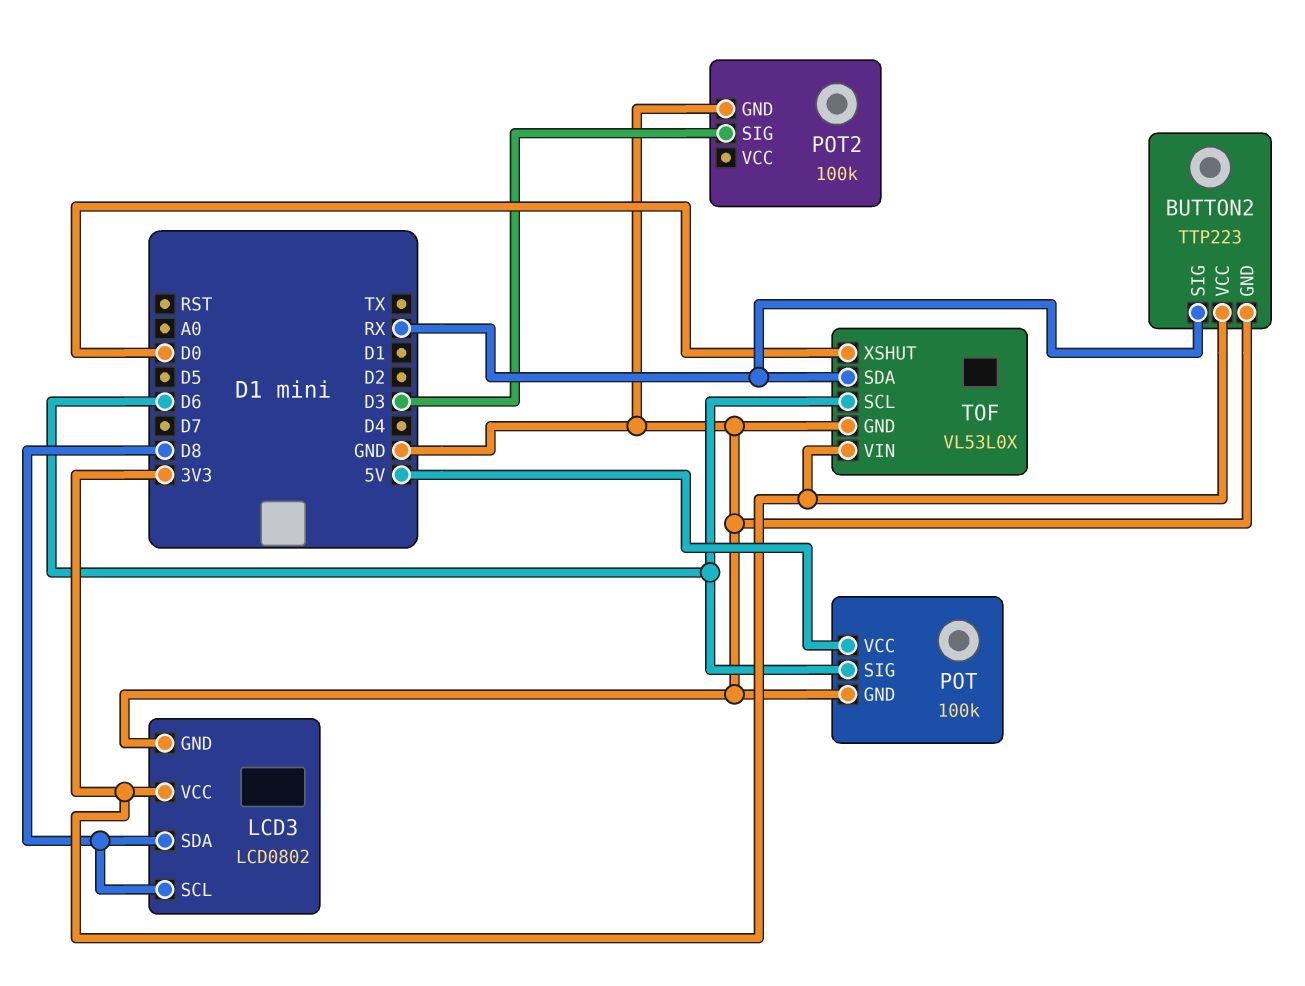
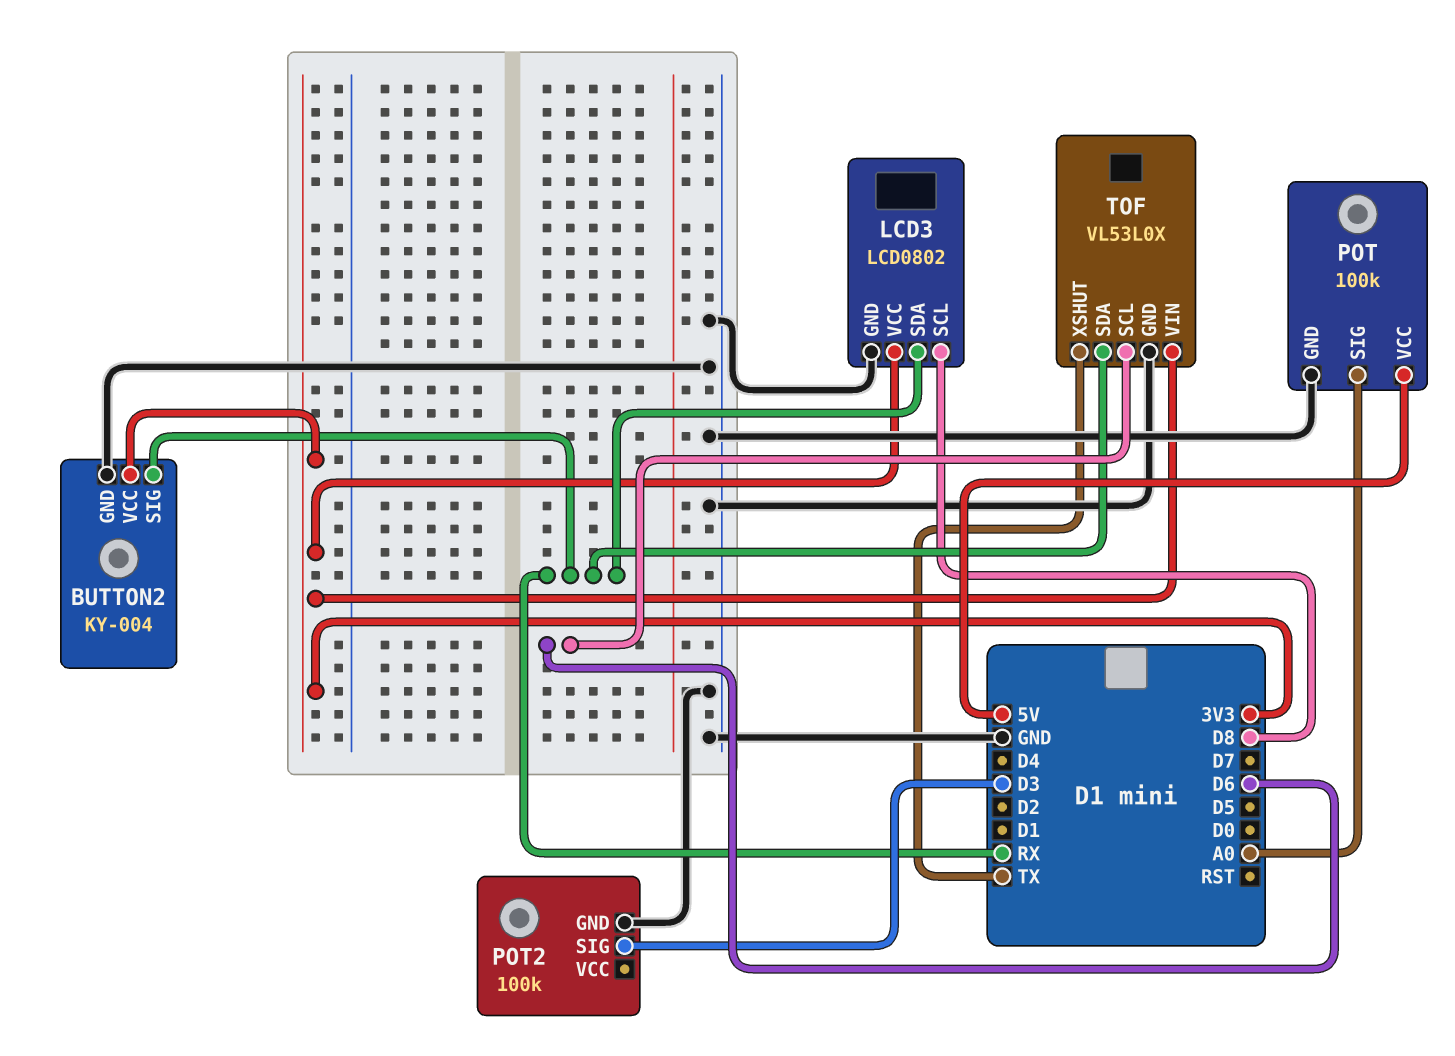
BUTTON2: TTP223 -> KY-004
LCD3 pin SDA: D8 -> RX
POT pin SIG: D6 -> A0
TOF pin XSHUT: D0 -> TX

